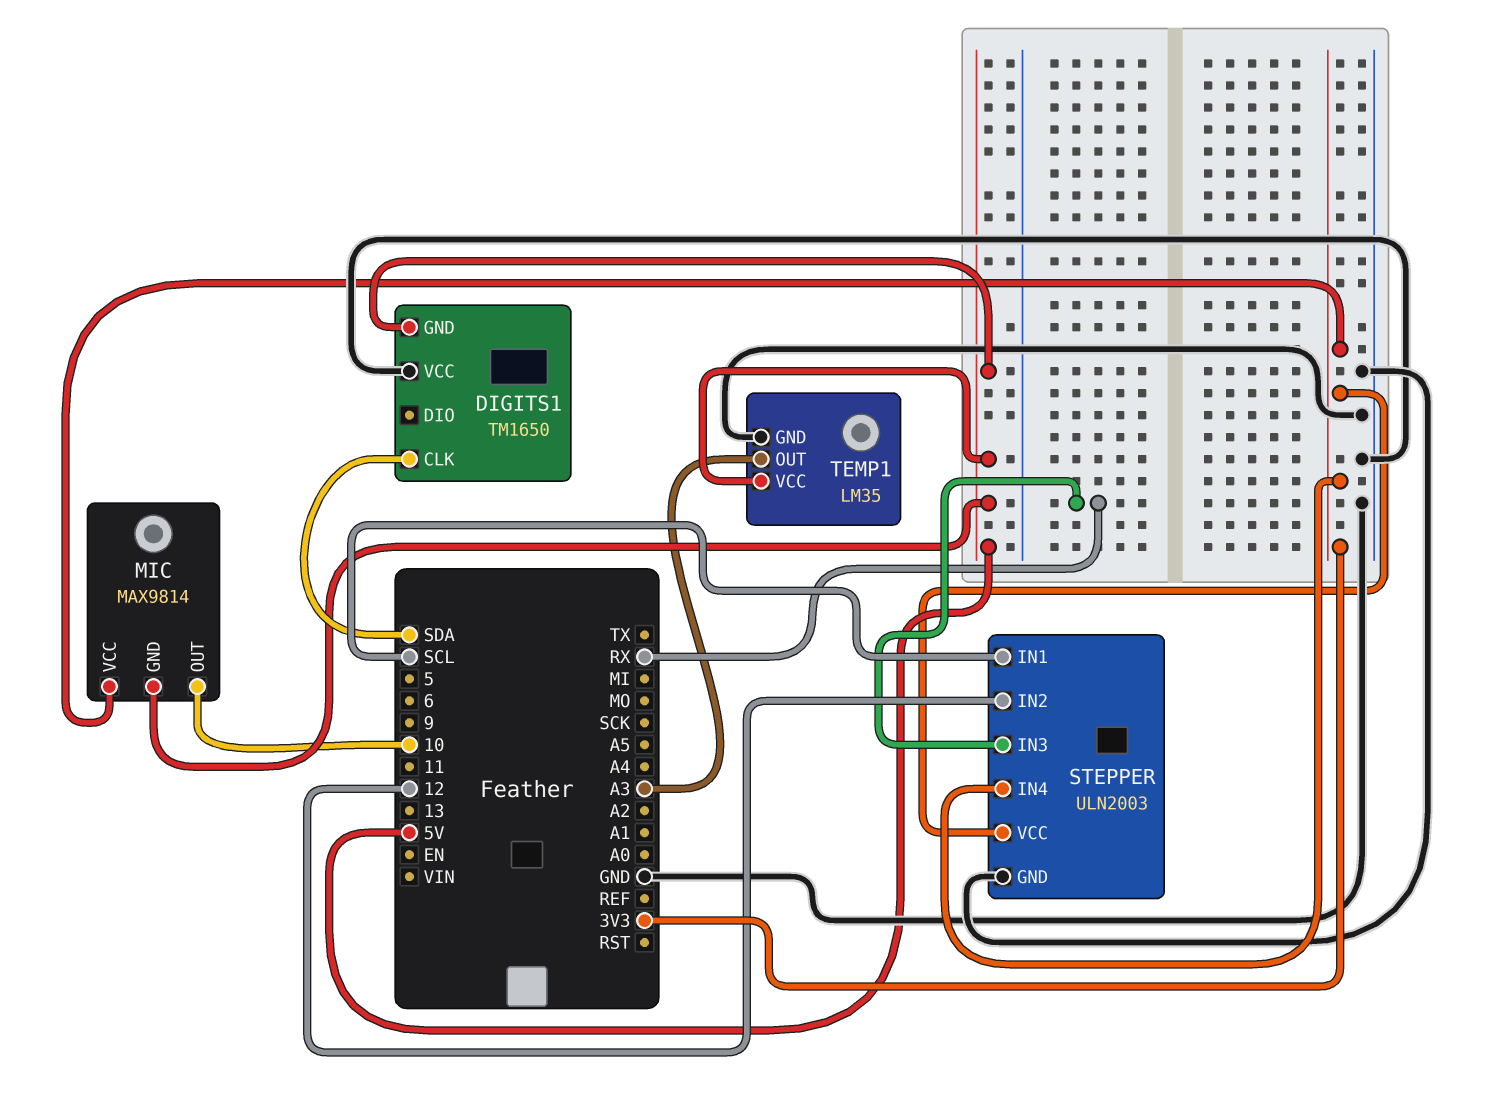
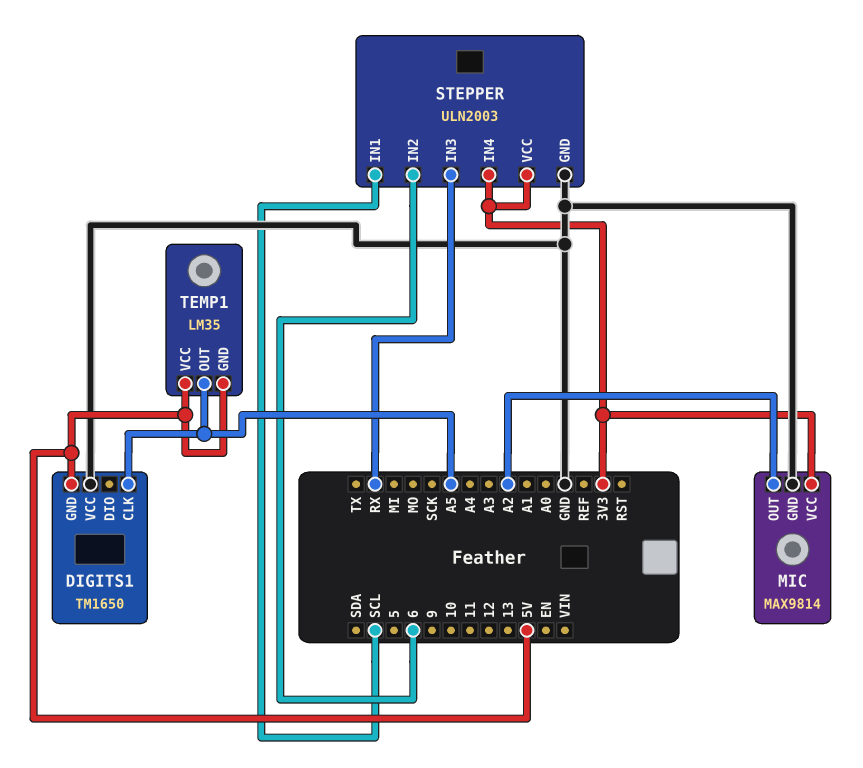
DIGITS1 pin CLK: SDA -> A5
MIC pin GND: 5V -> GND
MIC pin OUT: 10 -> A2
STEPPER pin IN2: 12 -> 6
TEMP1 pin GND: GND -> 5V
TEMP1 pin OUT: A3 -> A5

